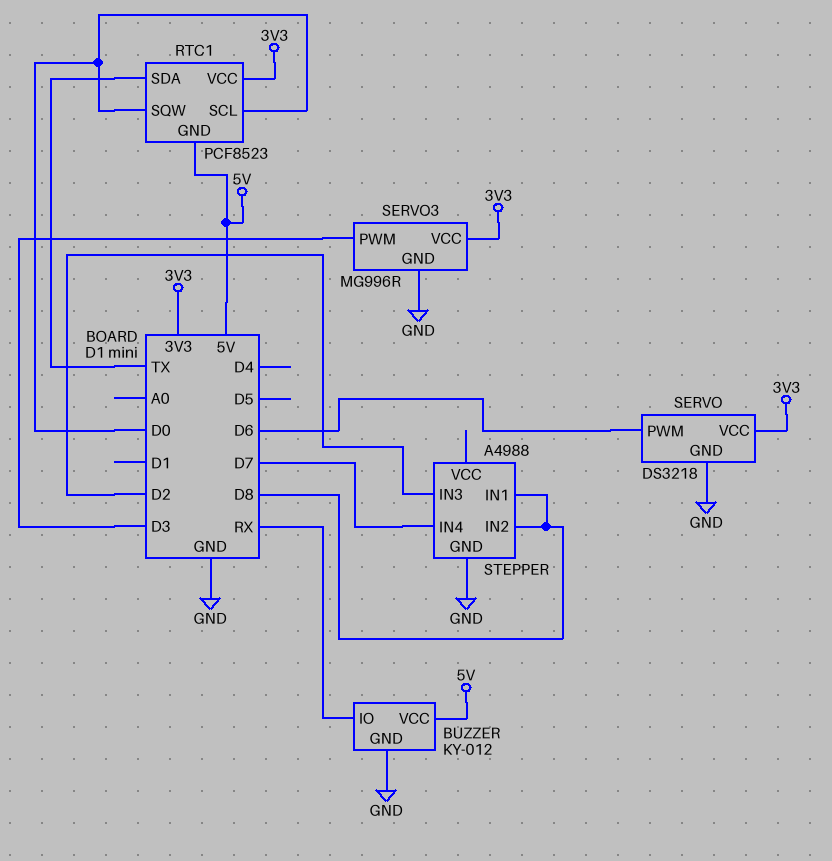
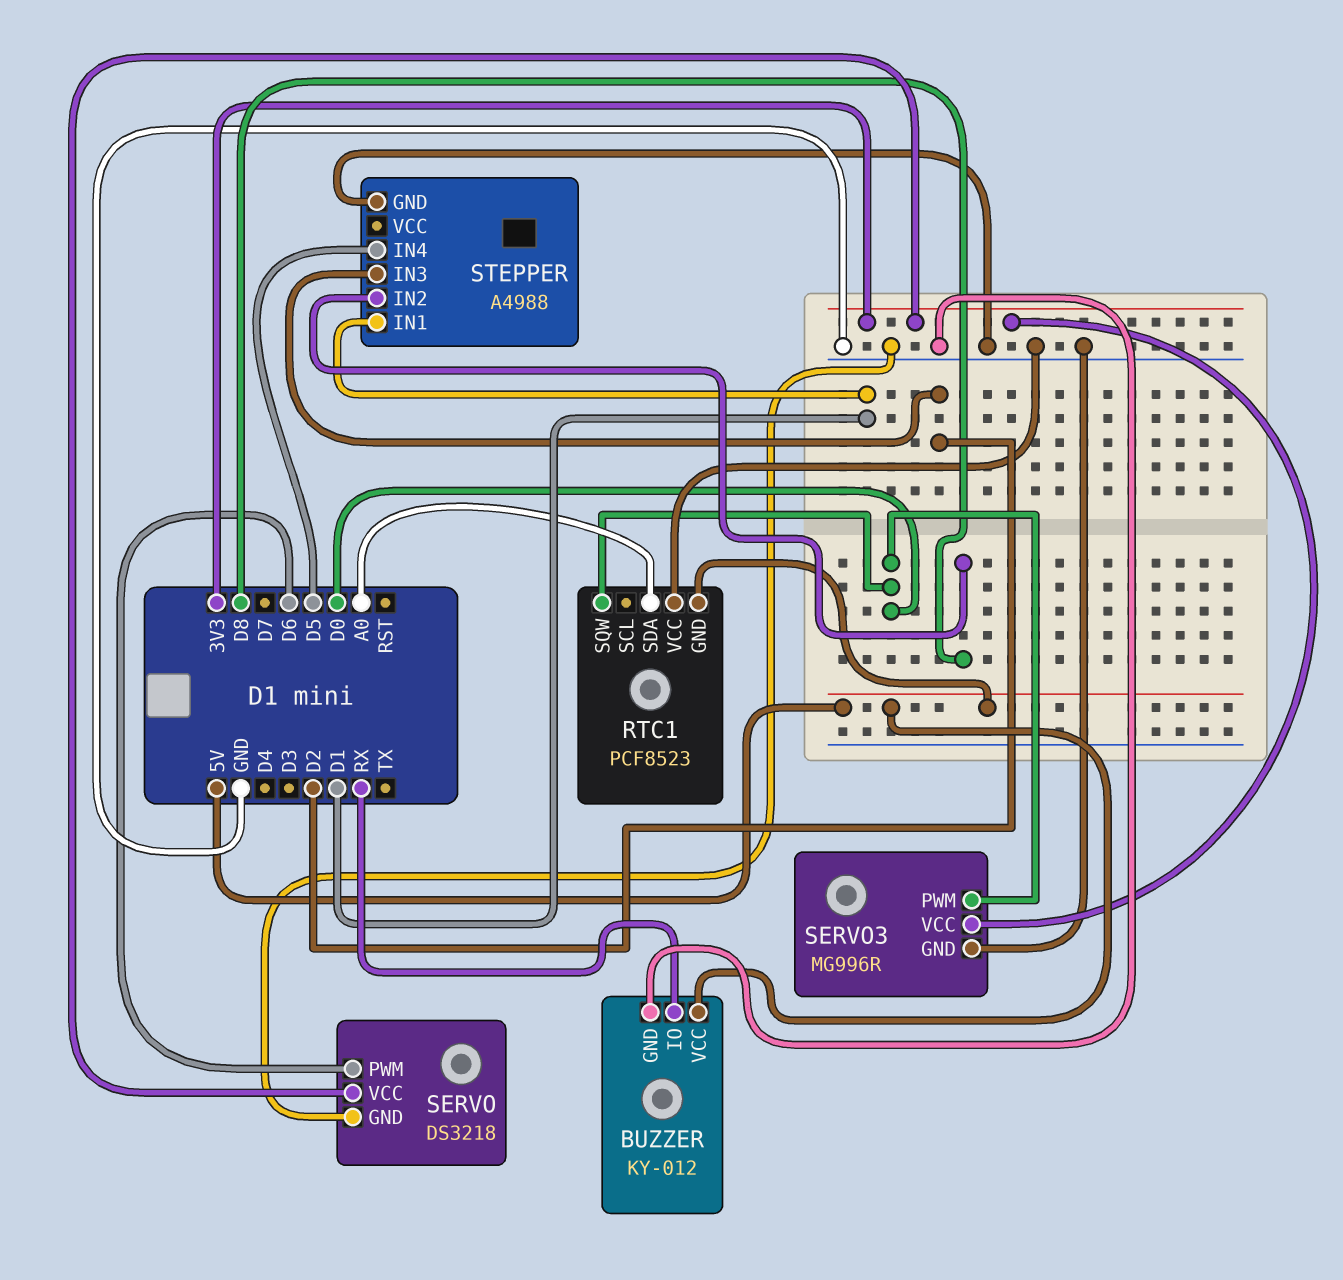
RTC1 pin SCL: D0 -> none
RTC1 pin SDA: TX -> A0
RTC1 pin VCC: 3V3 -> GND
SERVO3 pin PWM: D3 -> D0
STEPPER pin IN1: D8 -> D1
STEPPER pin IN4: D7 -> D5

